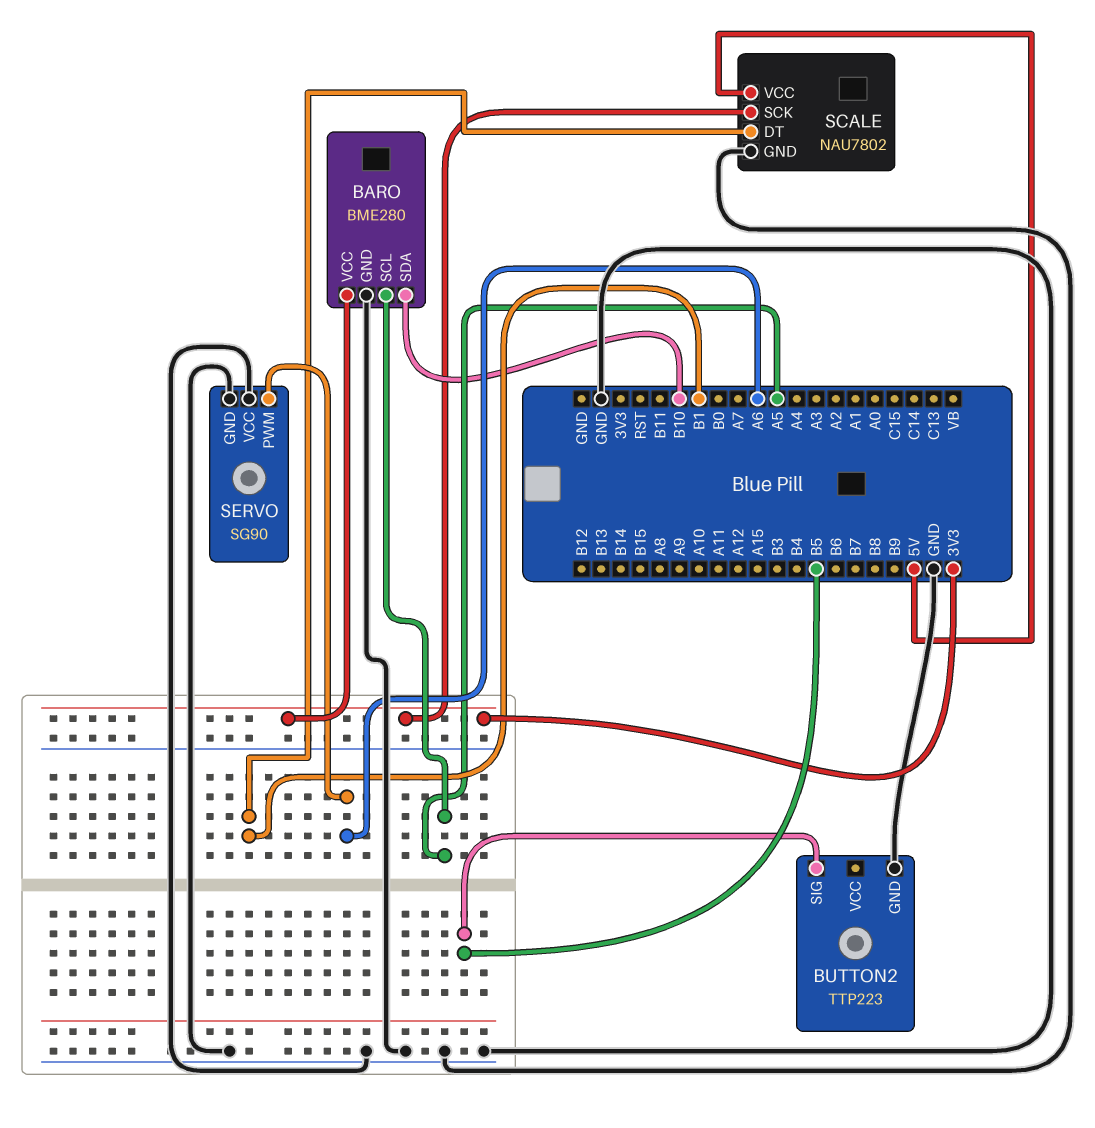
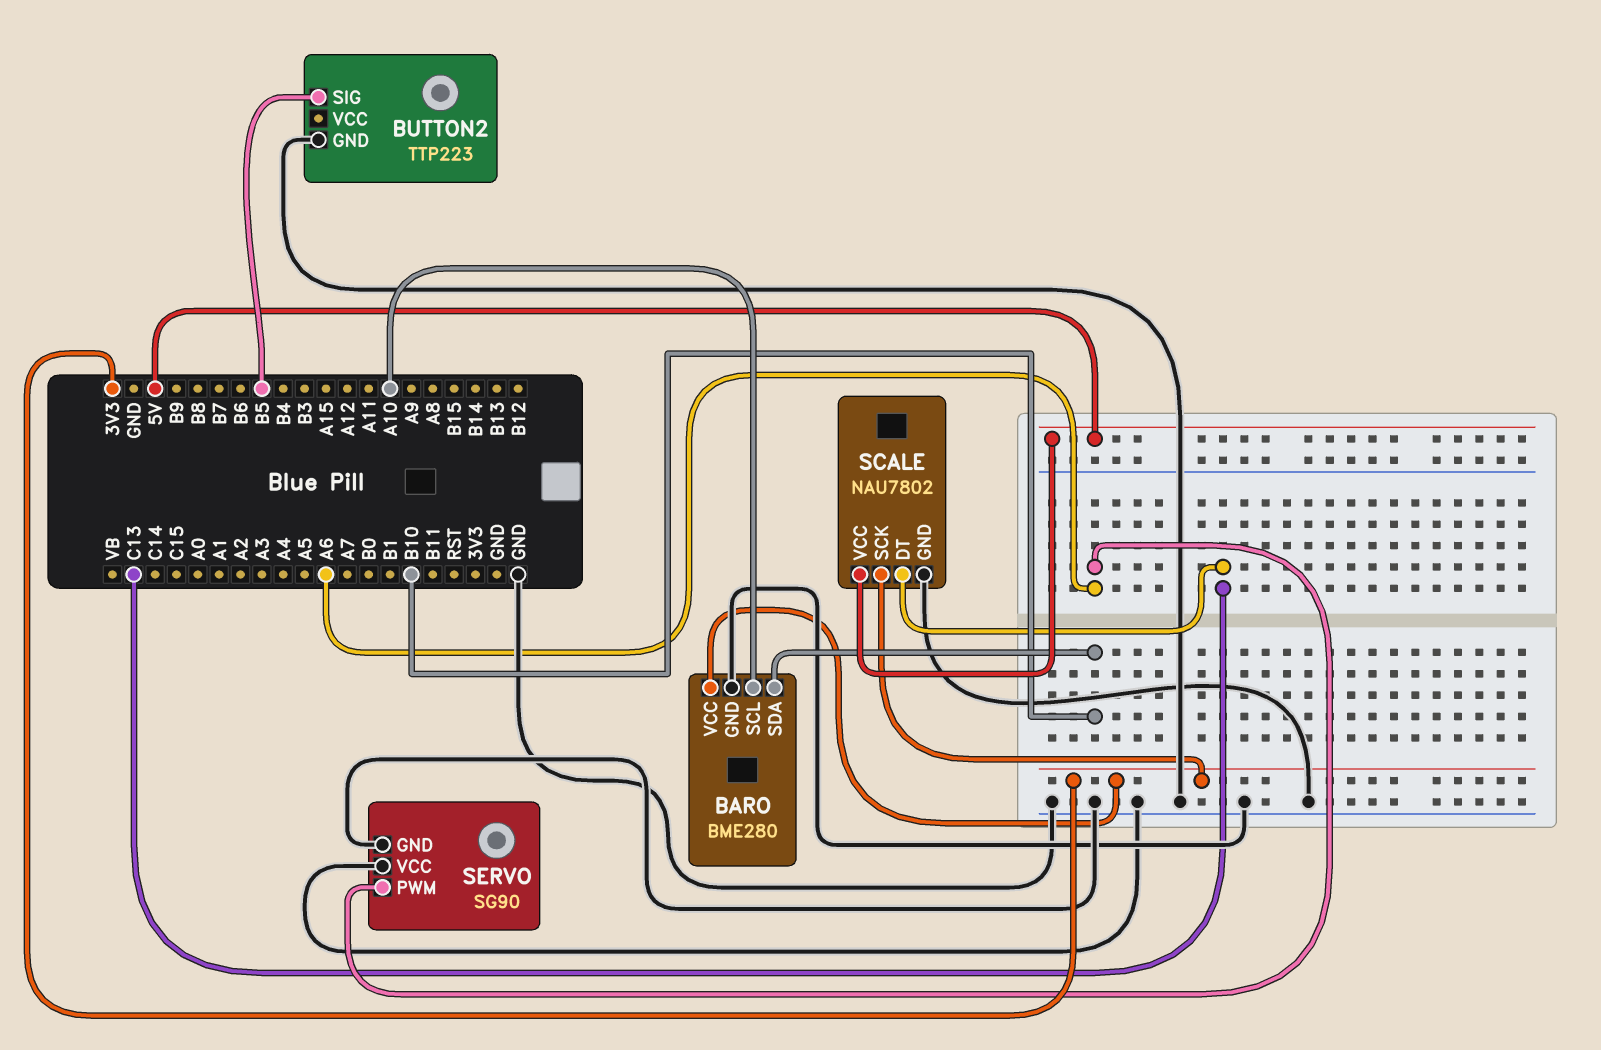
BARO pin SCL: A5 -> A10
SCALE pin DT: B1 -> C13

